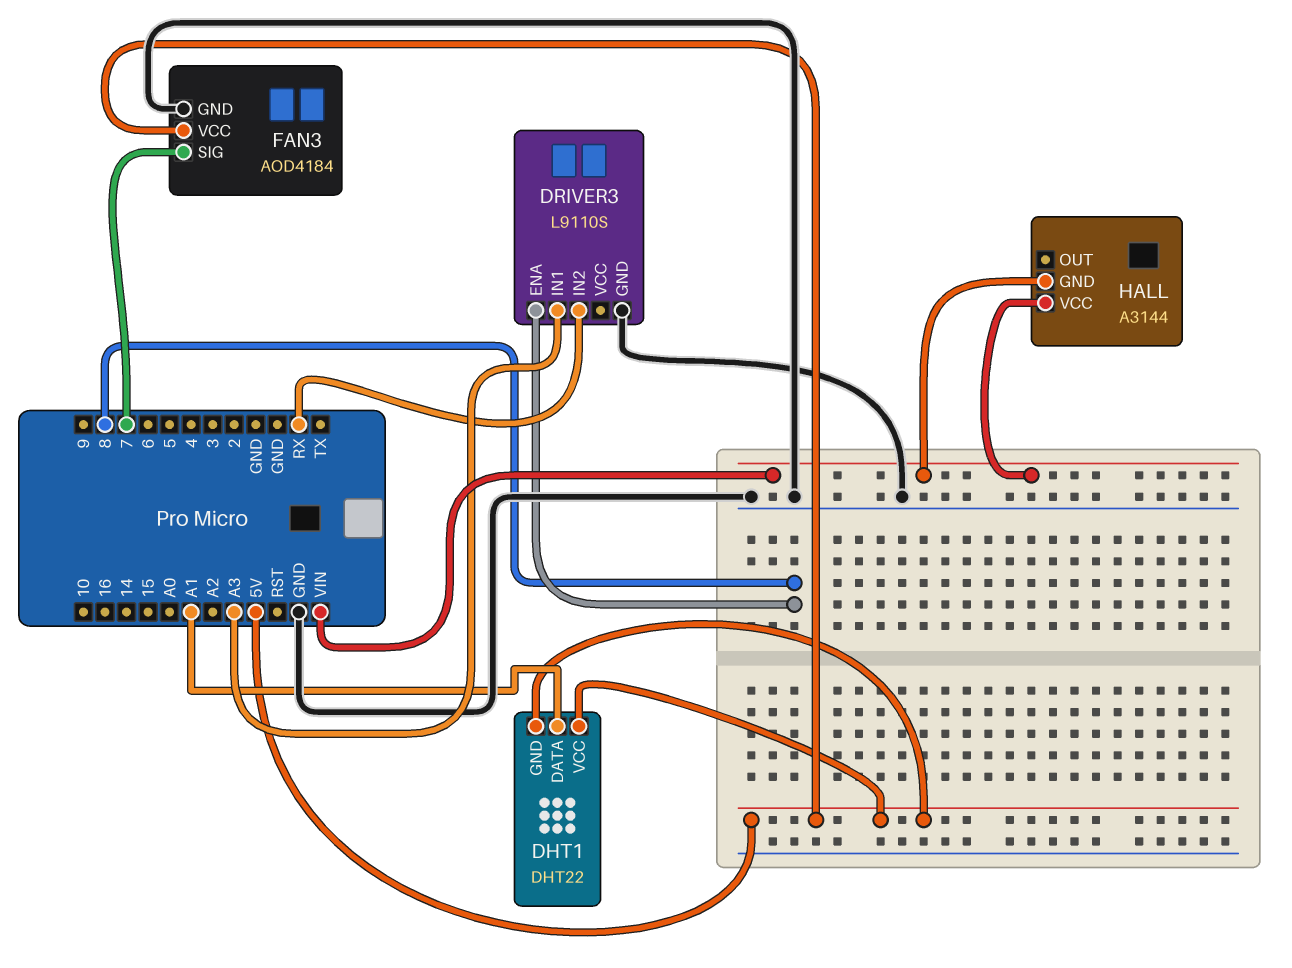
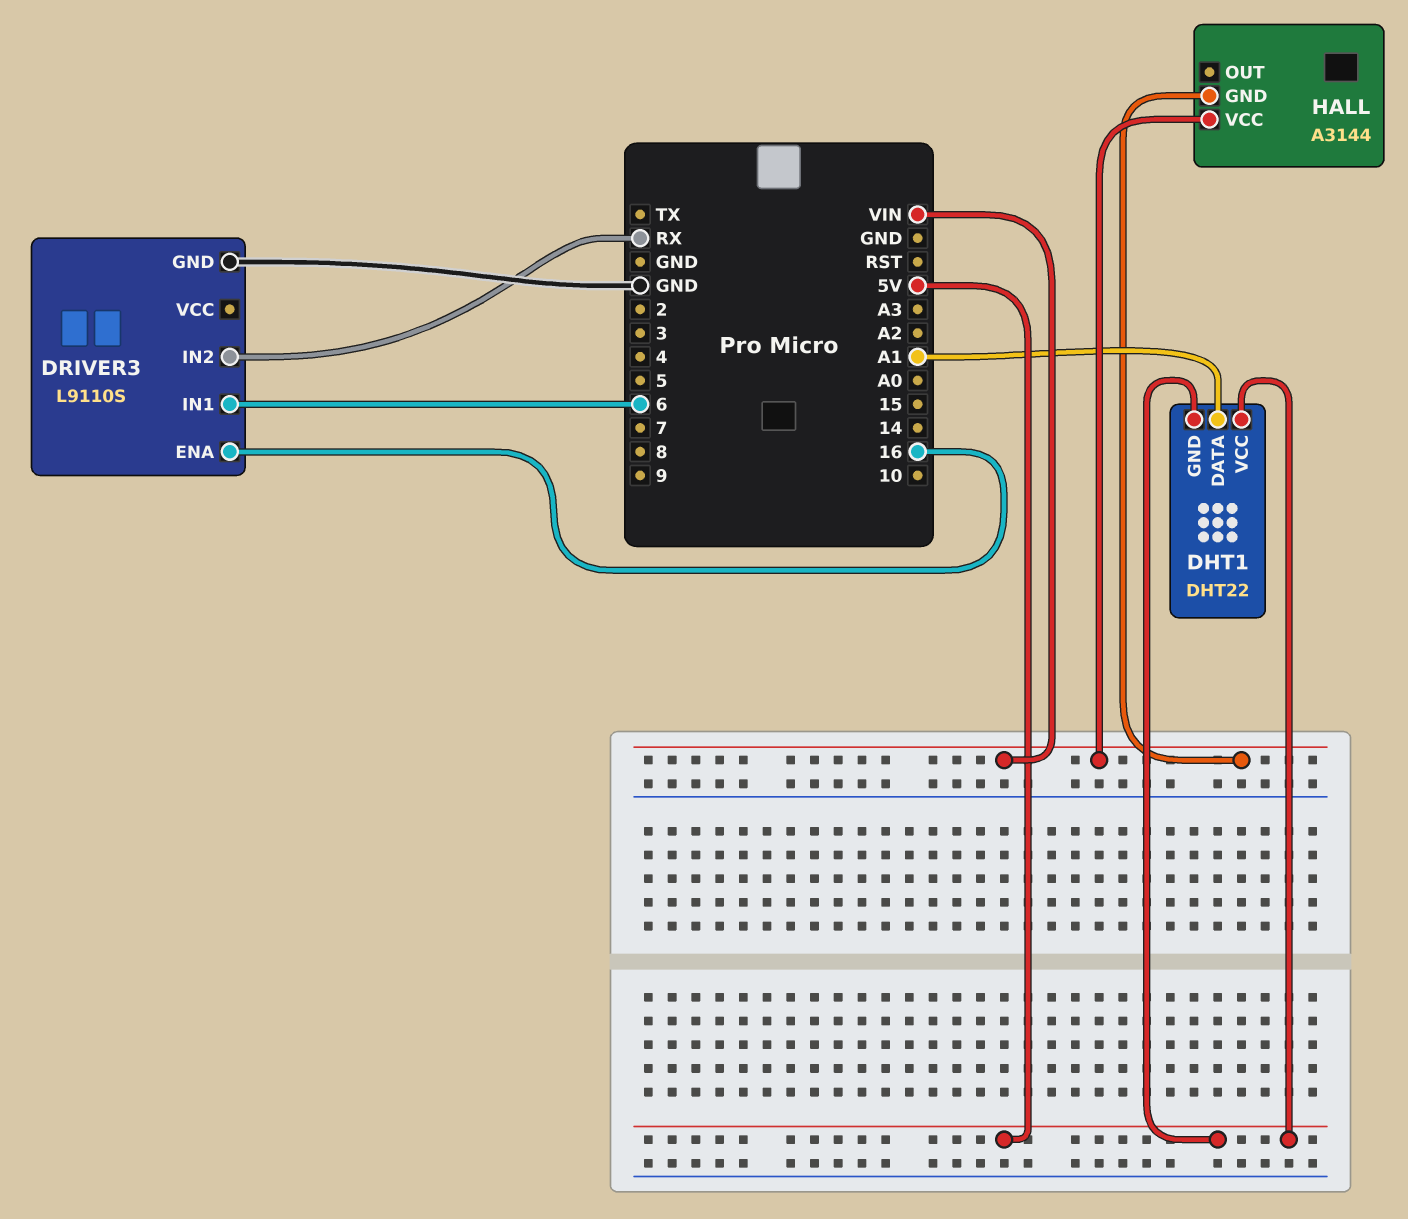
DRIVER3 pin ENA: 8 -> 16
DRIVER3 pin IN1: A3 -> 6
FAN3: AOD4184 -> none
FAN3 pin GND: GND -> none
FAN3 pin SIG: 7 -> none
FAN3 pin VCC: 5V -> none

